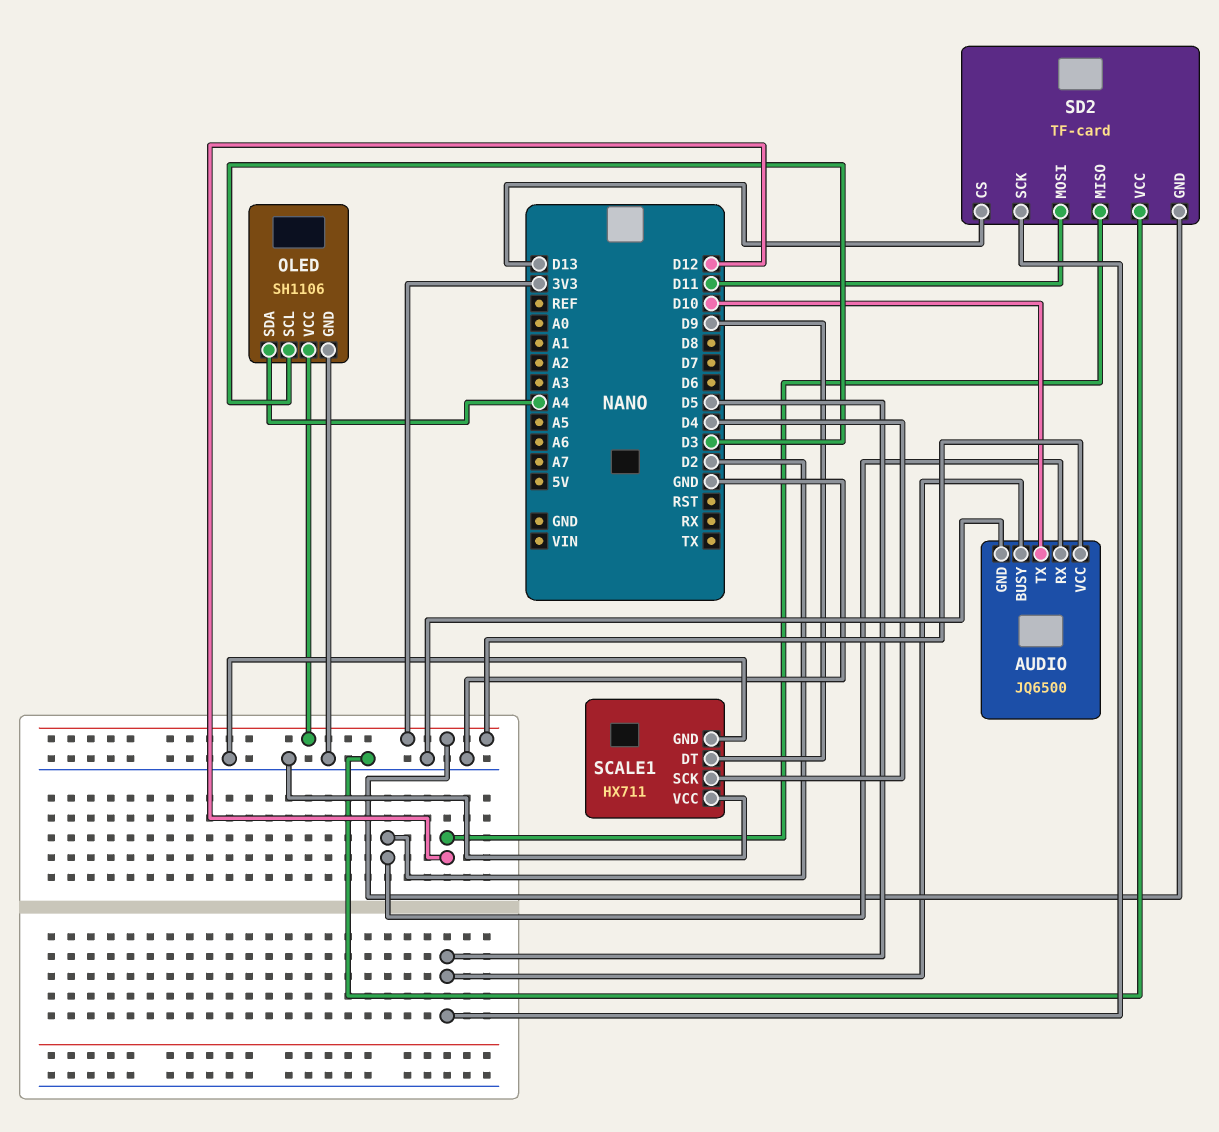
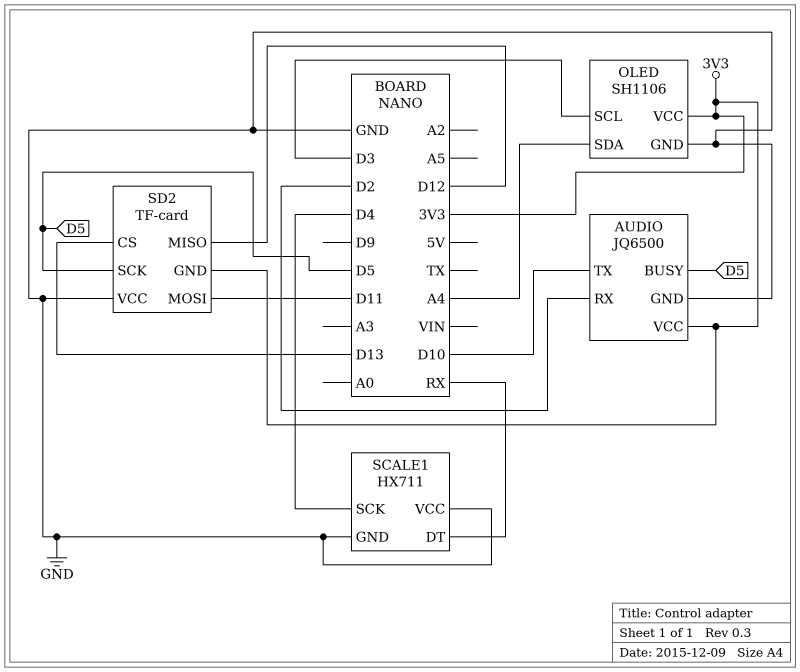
SCALE1 pin DT: D9 -> RX

